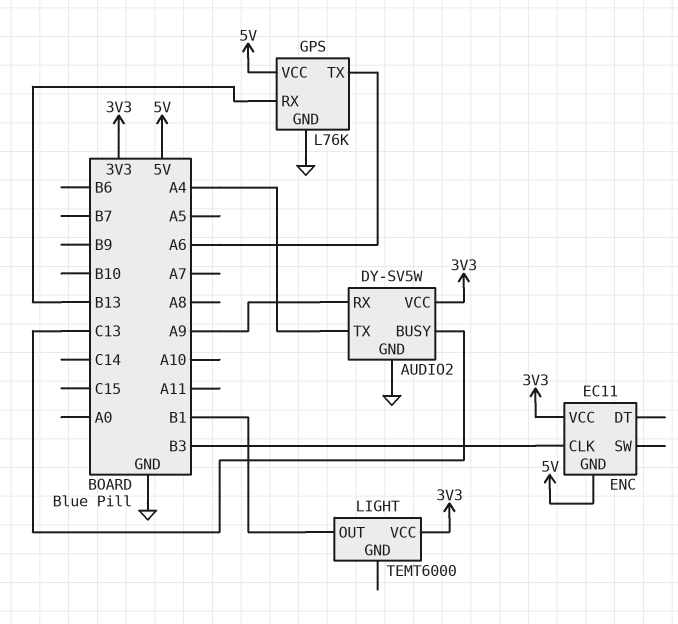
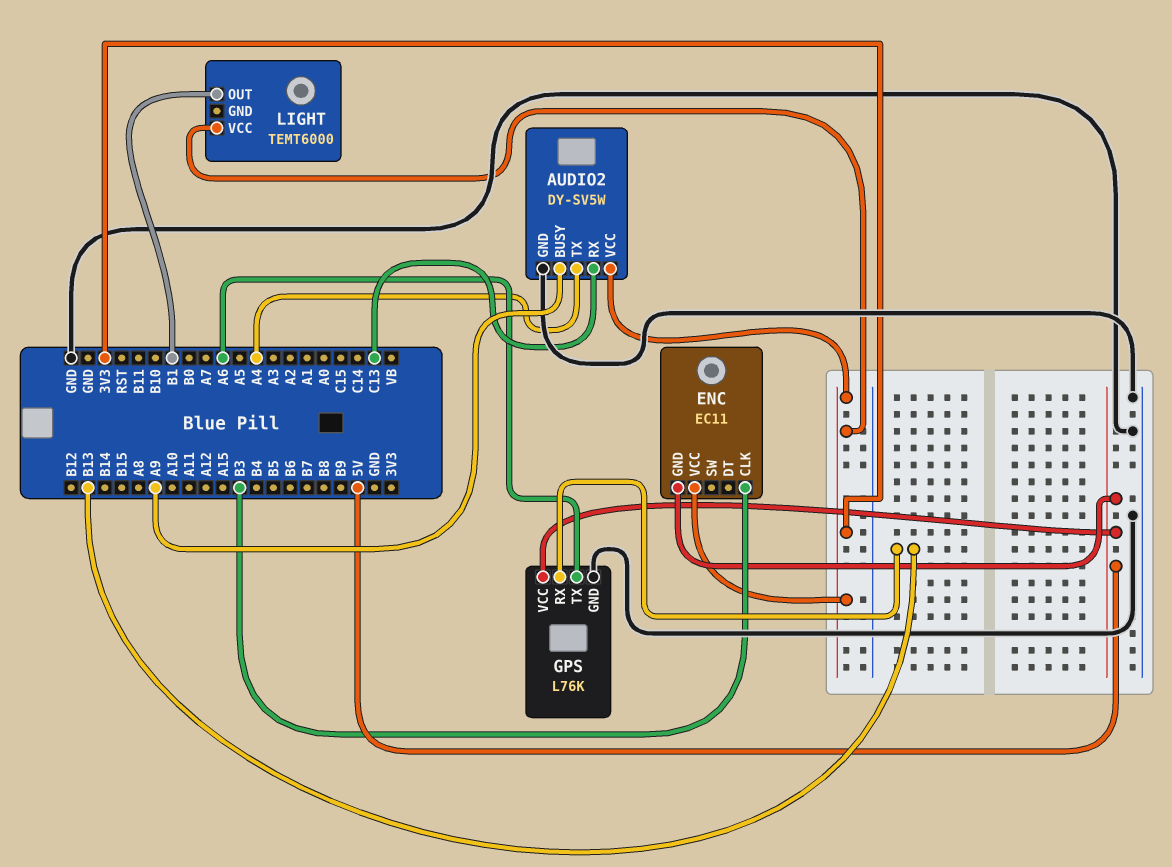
AUDIO2 pin BUSY: C13 -> A9
AUDIO2 pin RX: A9 -> C13

